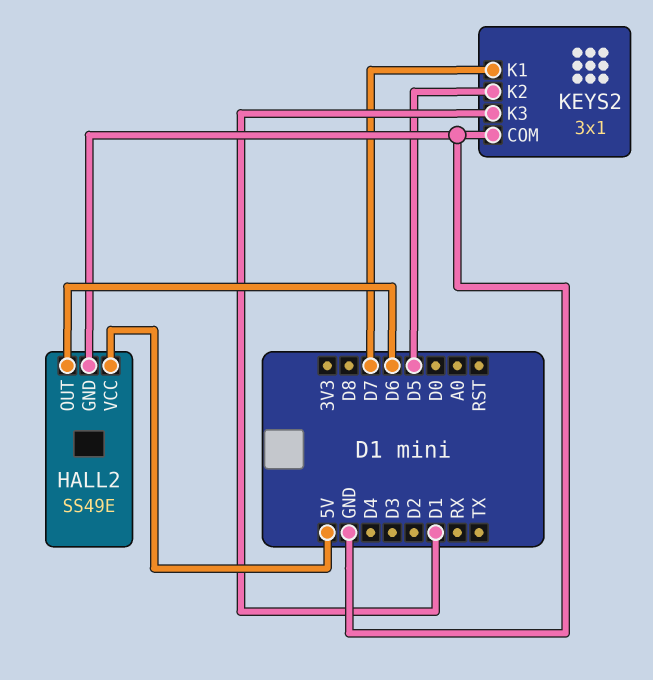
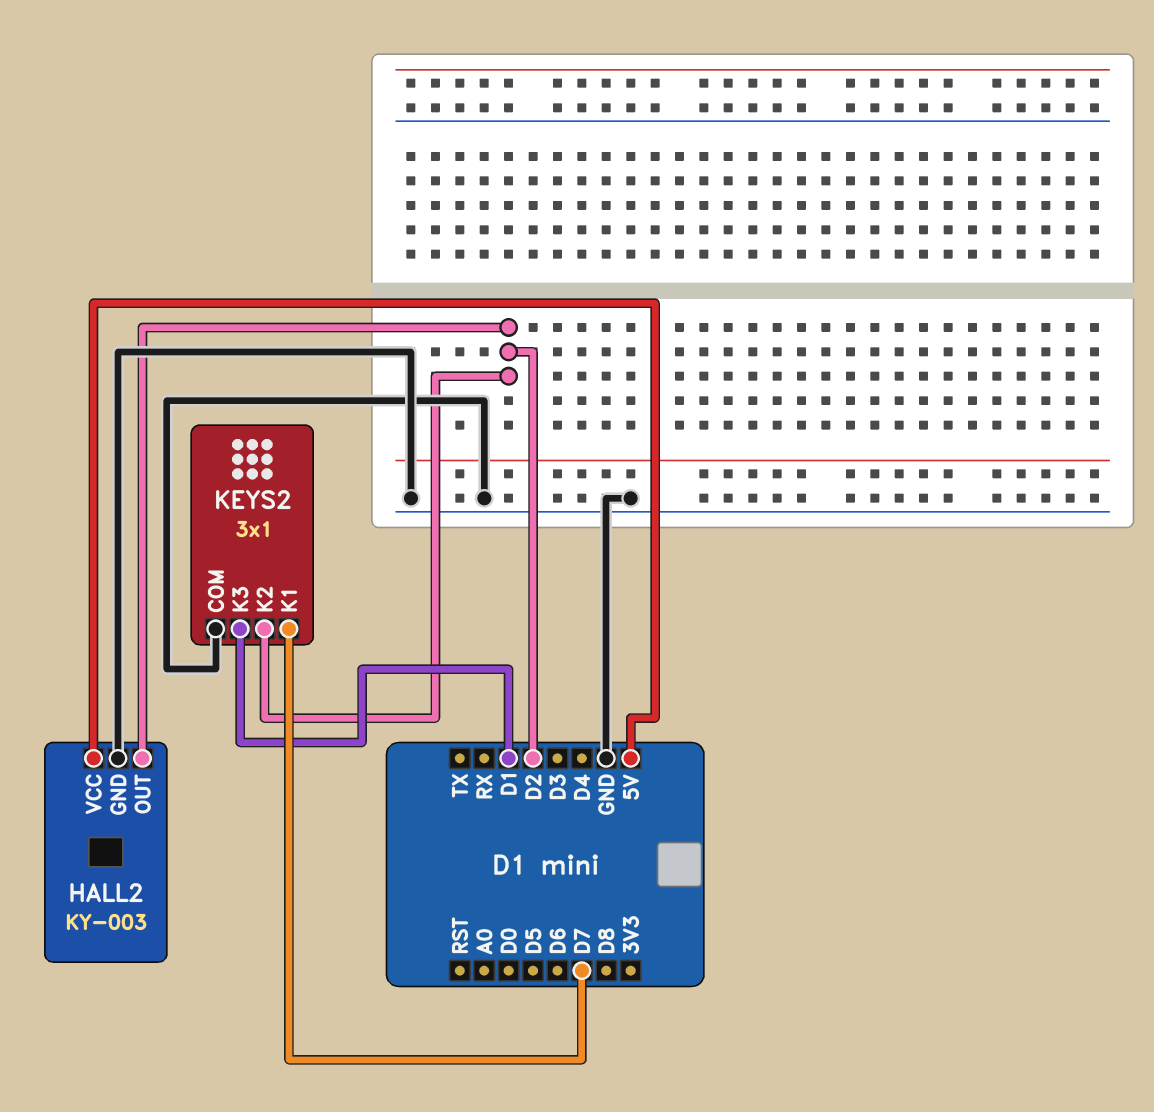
HALL2: SS49E -> KY-003
HALL2 pin OUT: D6 -> D2
KEYS2 pin K2: D5 -> D2

